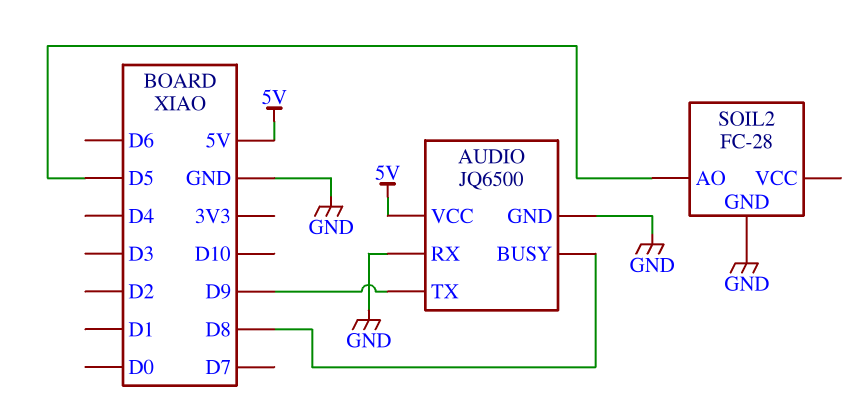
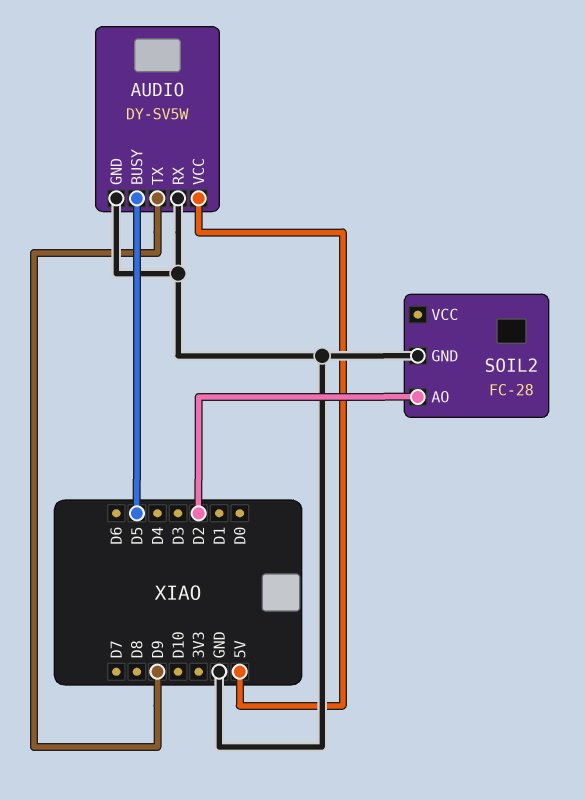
AUDIO: JQ6500 -> DY-SV5W
AUDIO pin BUSY: D8 -> D5
SOIL2 pin AO: D5 -> D2

